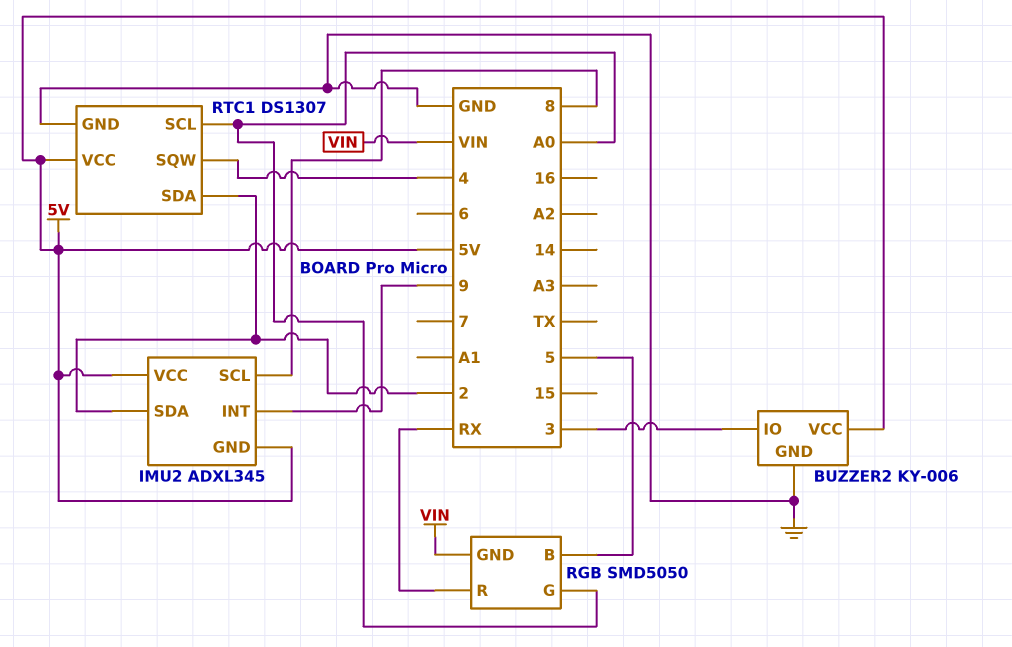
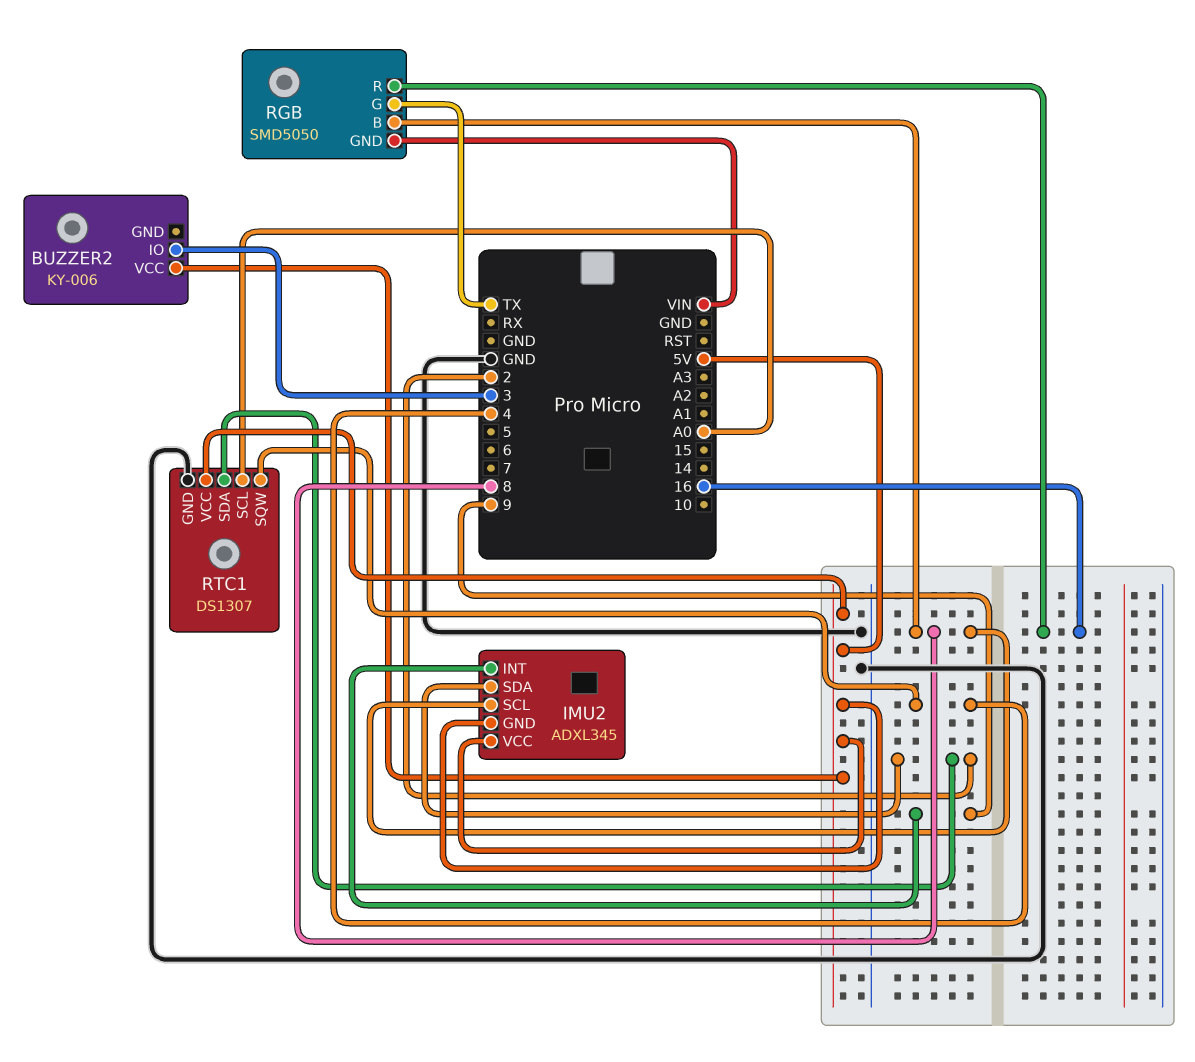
BUZZER2 pin GND: GND -> none
RGB pin B: 5 -> 8
RGB pin G: A0 -> TX
RGB pin R: RX -> 16

